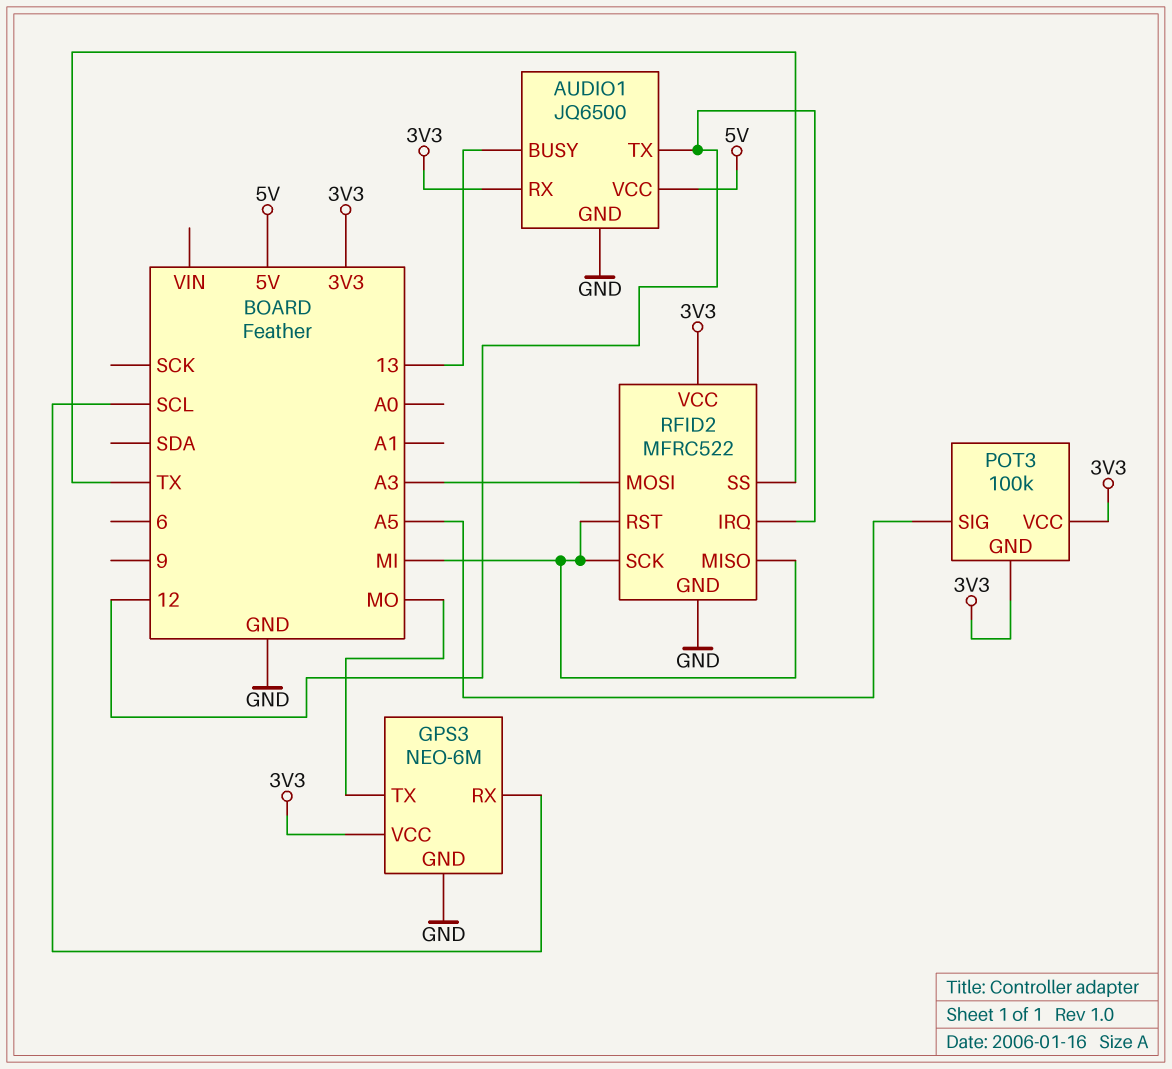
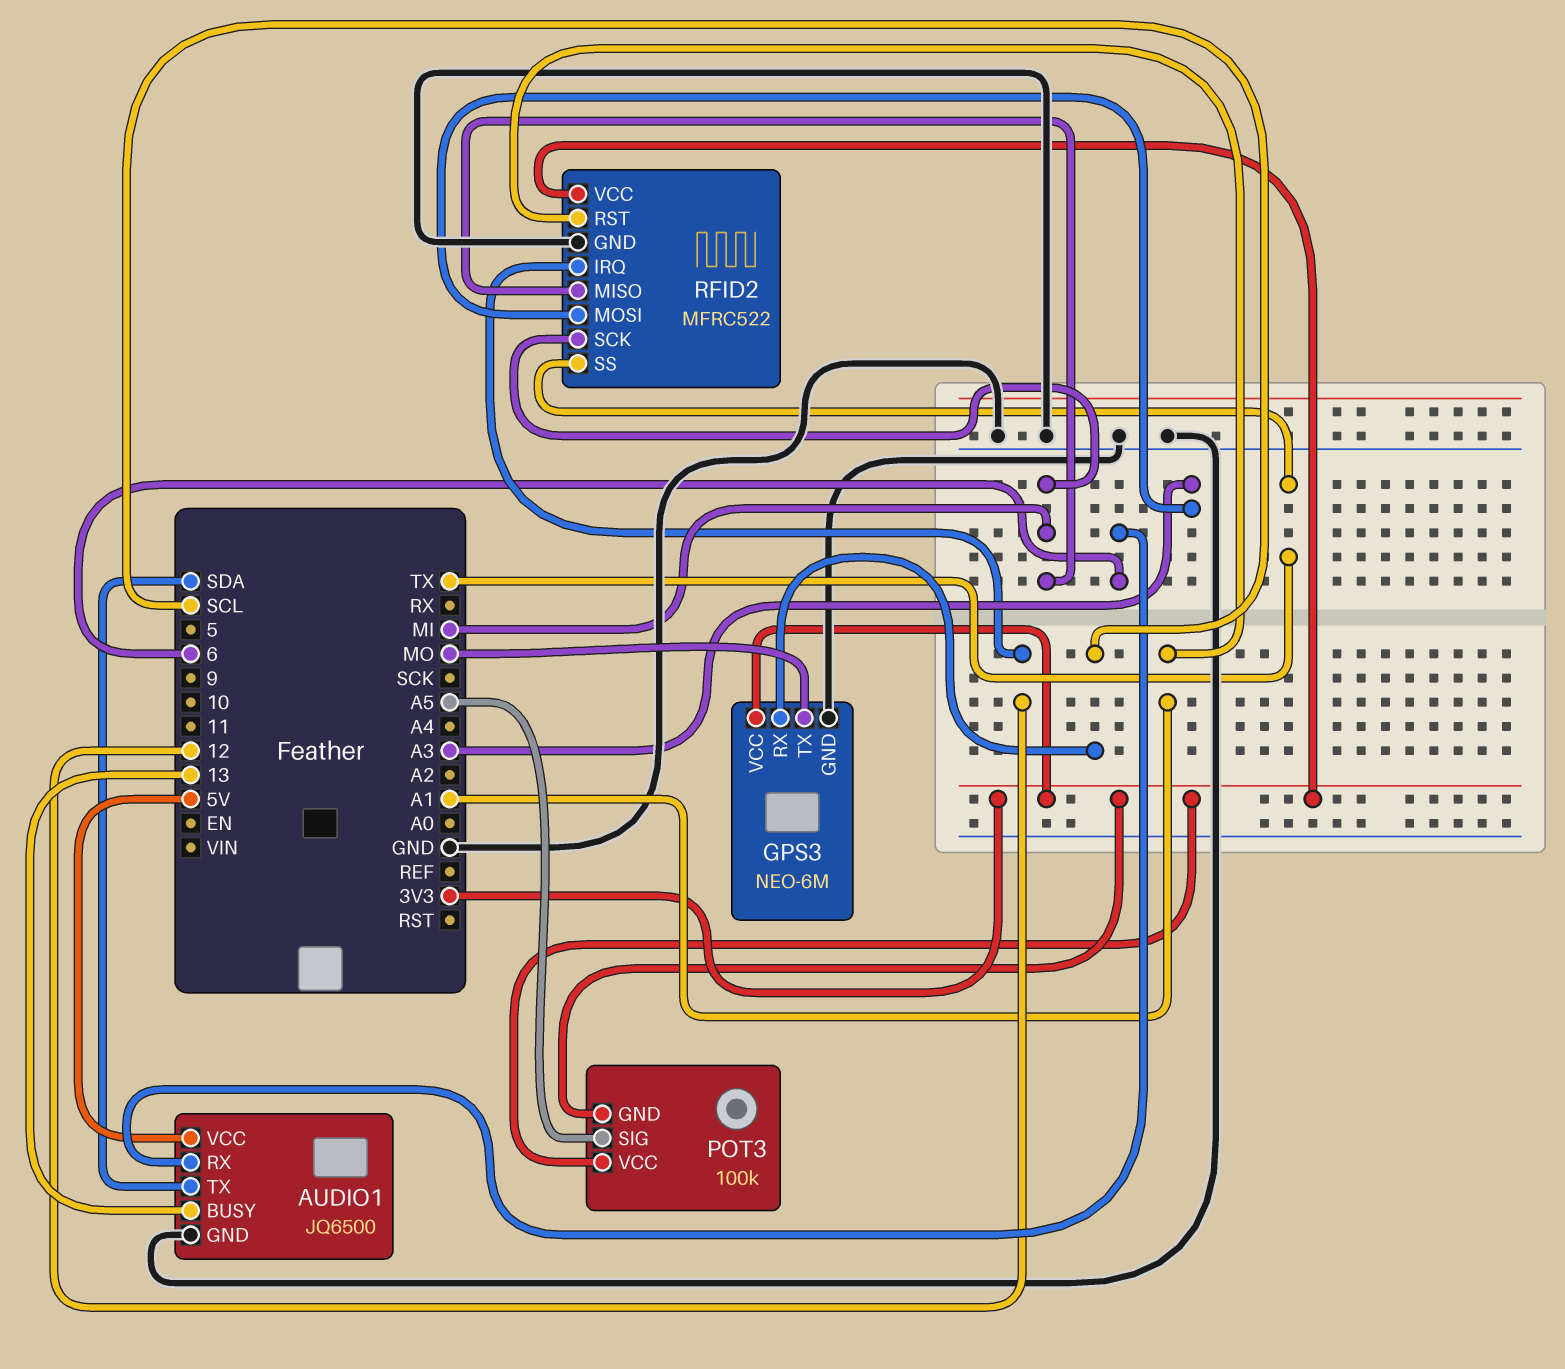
AUDIO1 pin RX: 3V3 -> 6
AUDIO1 pin TX: 12 -> SDA
RFID2 pin RST: MI -> A1

